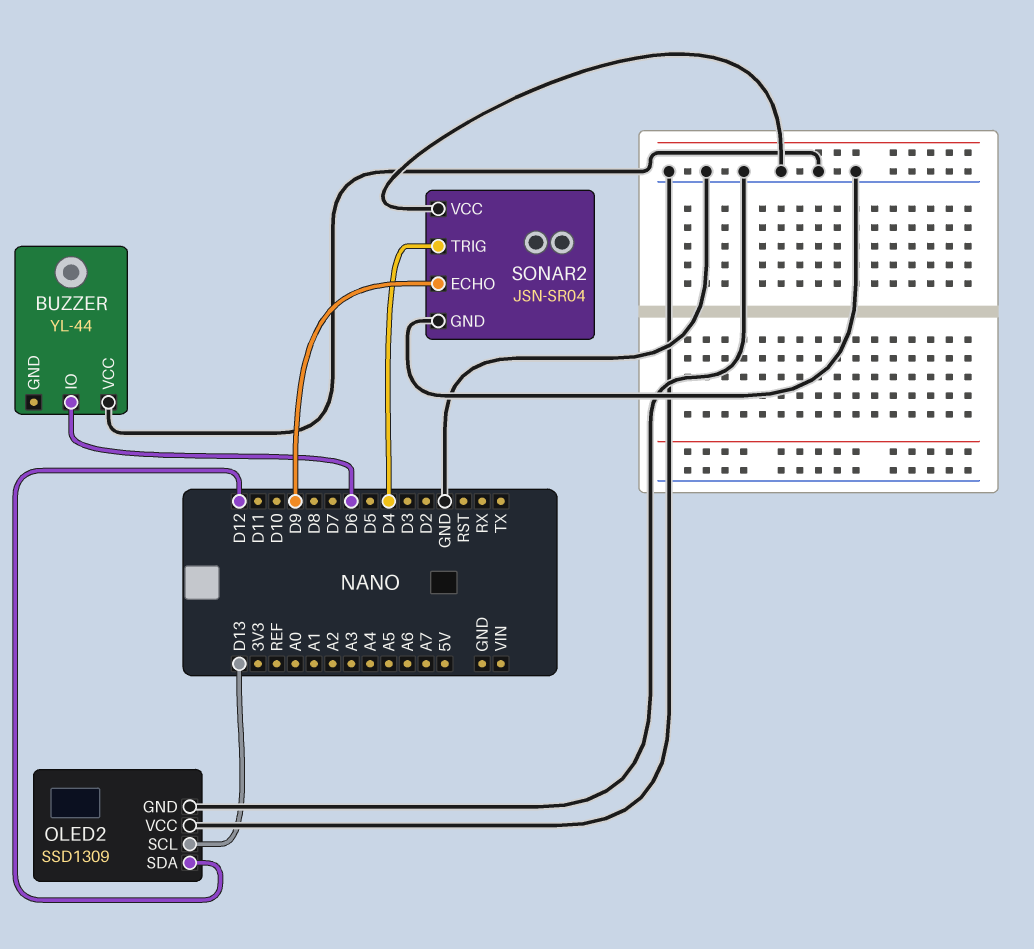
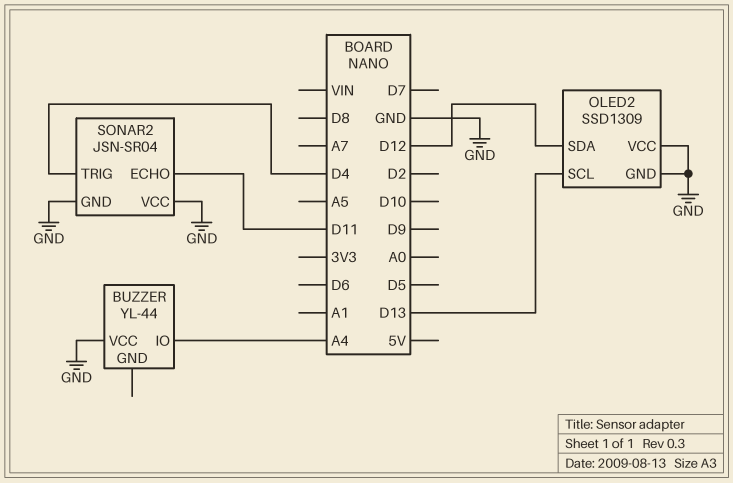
BUZZER pin IO: D6 -> A4
SONAR2 pin ECHO: D9 -> D11

